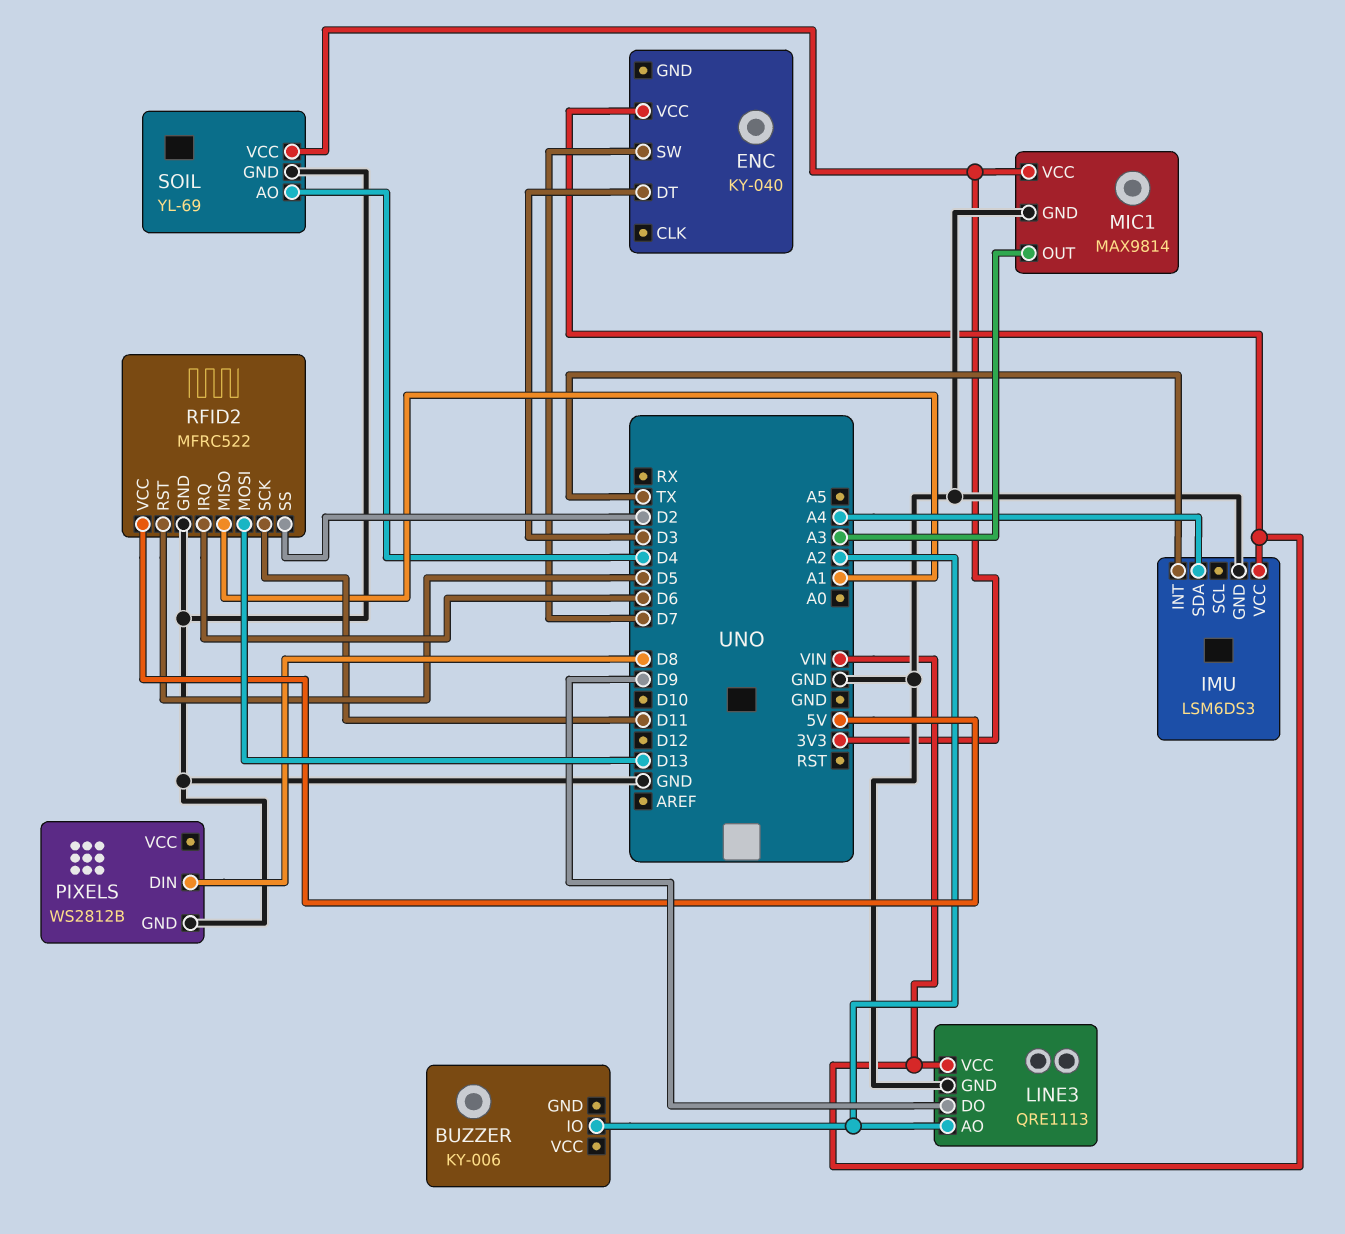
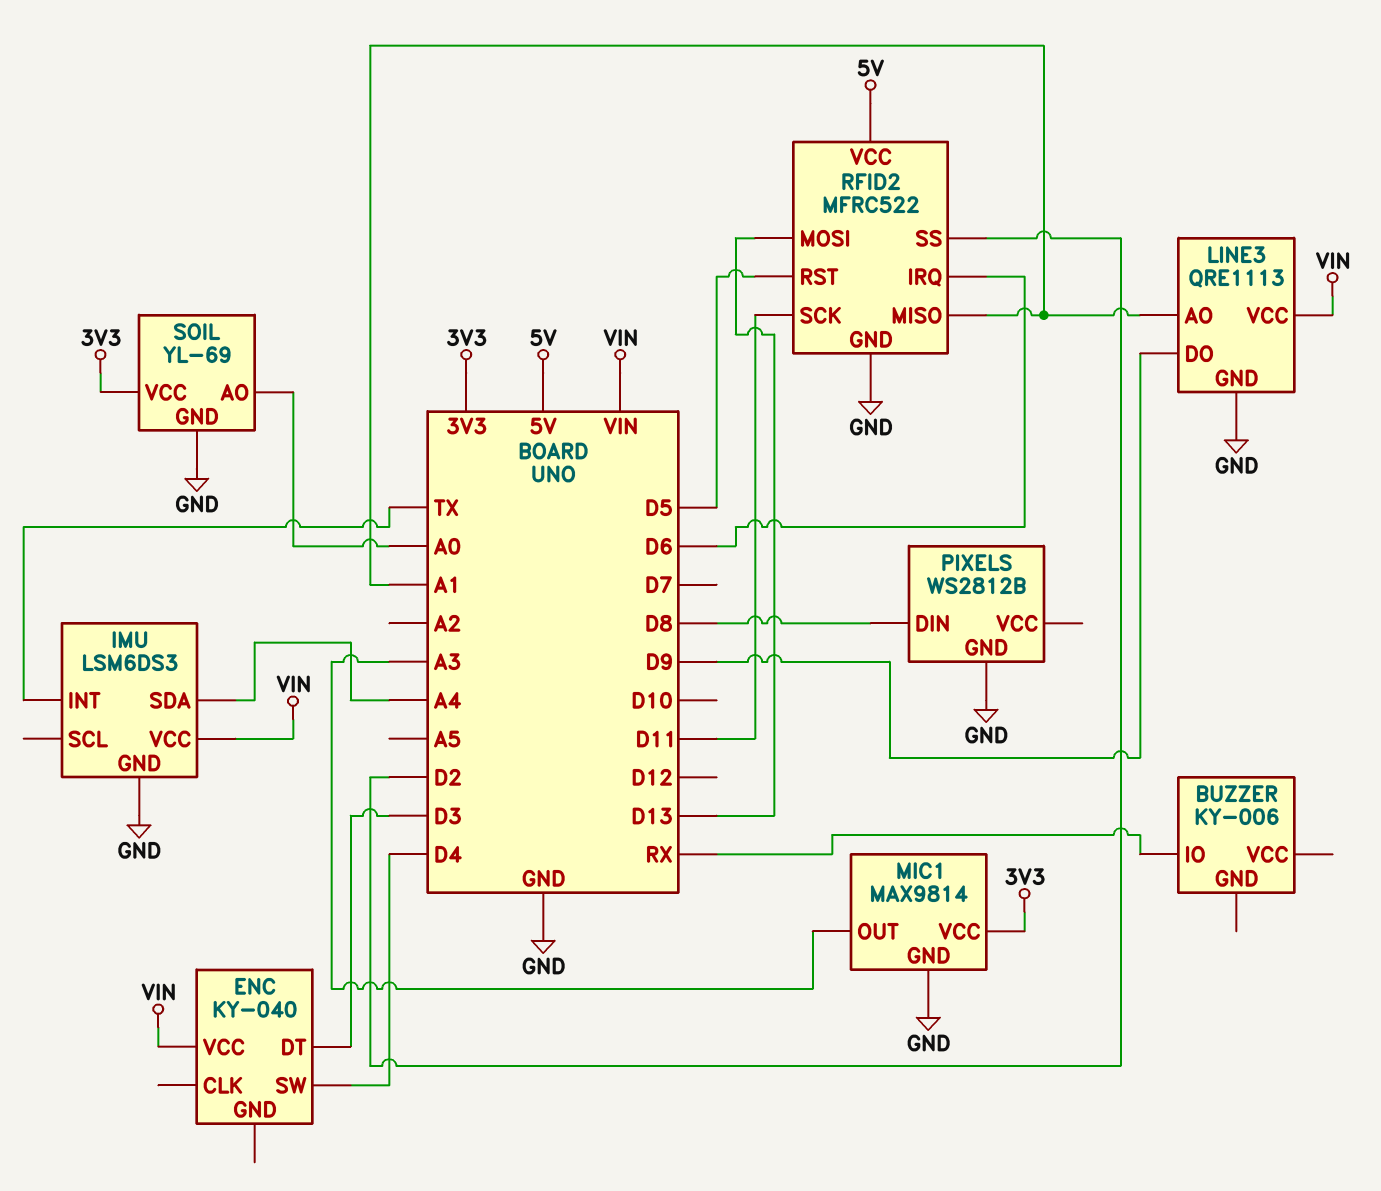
BUZZER pin IO: A2 -> RX
ENC pin SW: D7 -> D4
LINE3 pin AO: A2 -> A1
SOIL pin AO: D4 -> A0

